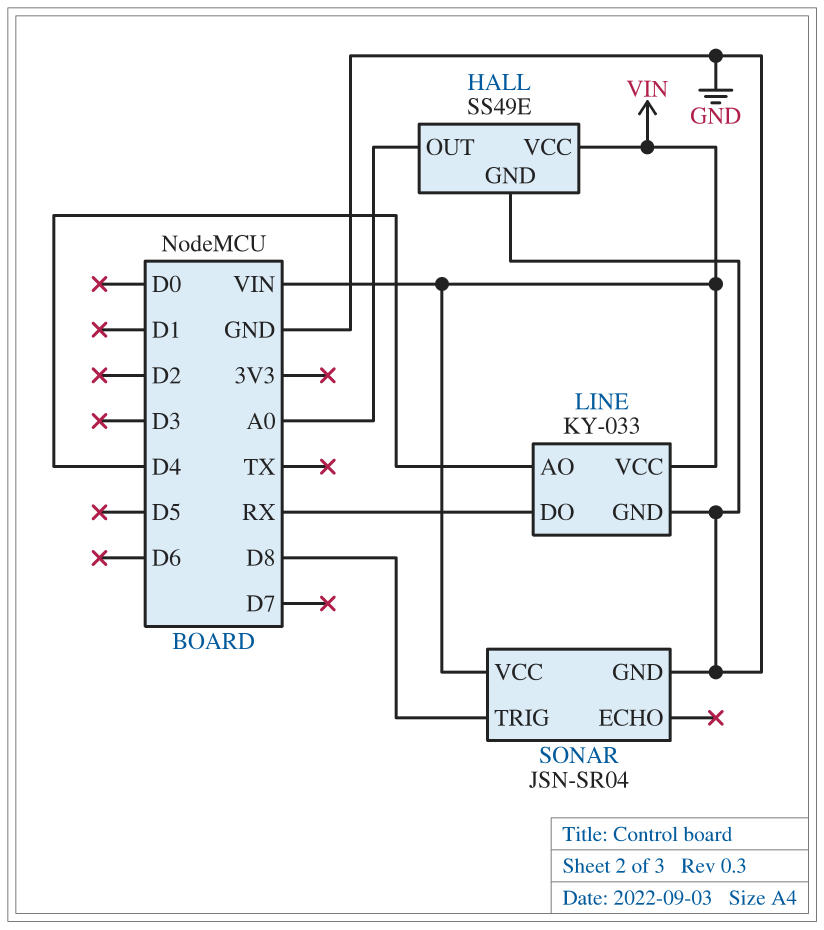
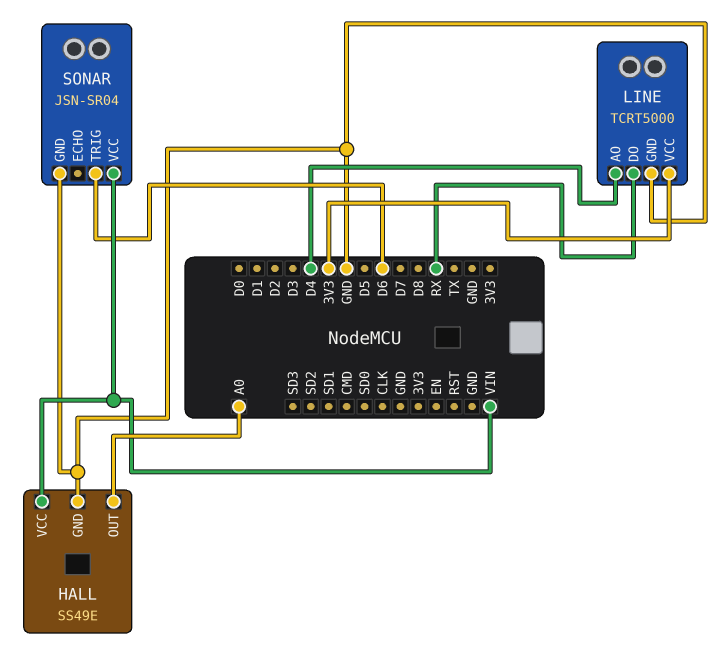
LINE: KY-033 -> TCRT5000
LINE pin VCC: VIN -> 3V3
SONAR pin TRIG: D8 -> D6

